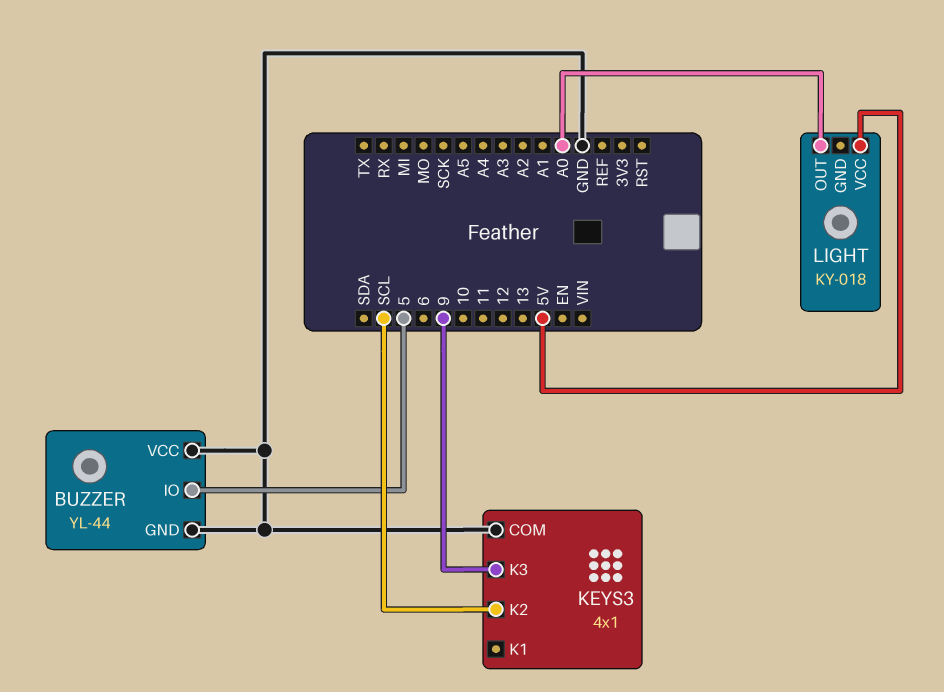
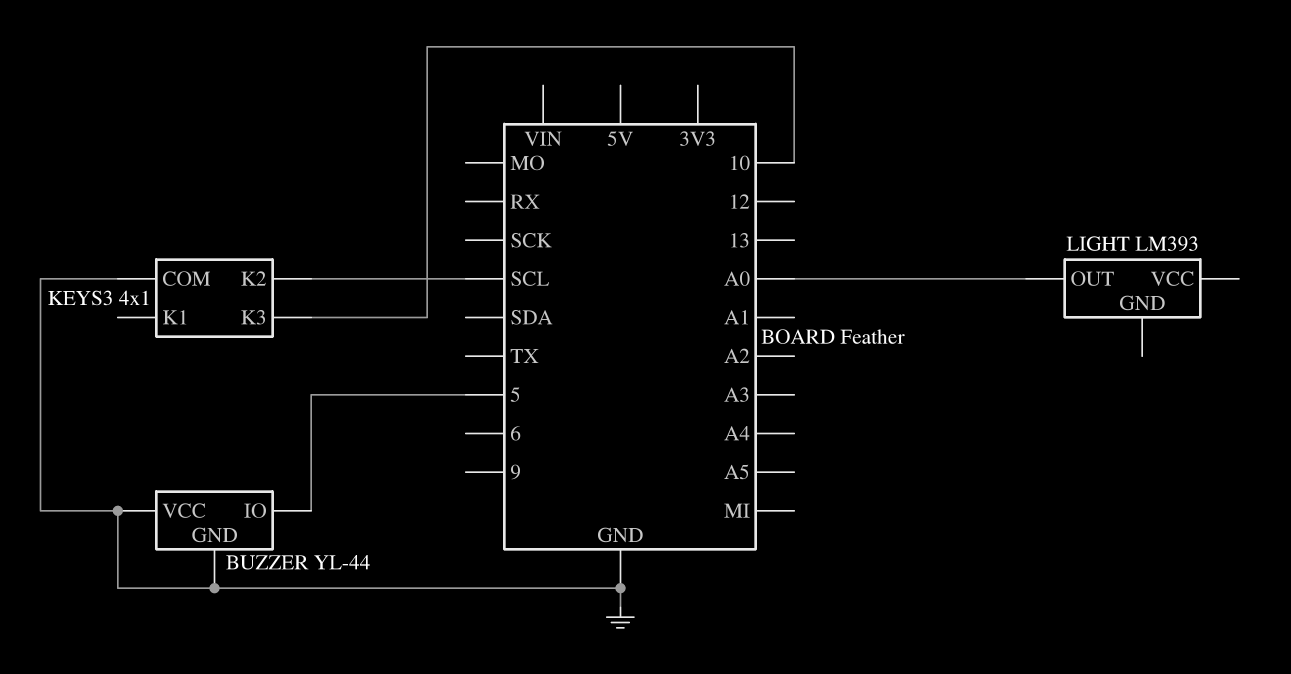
KEYS3 pin K3: 9 -> 10
LIGHT: KY-018 -> LM393
LIGHT pin VCC: 5V -> none

